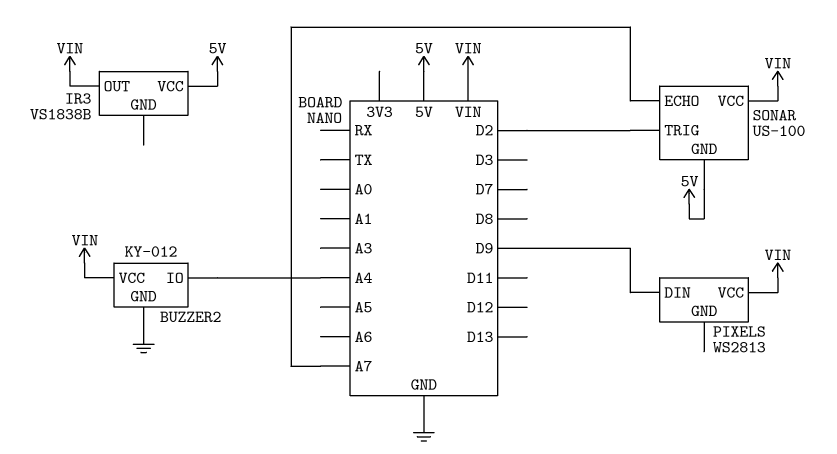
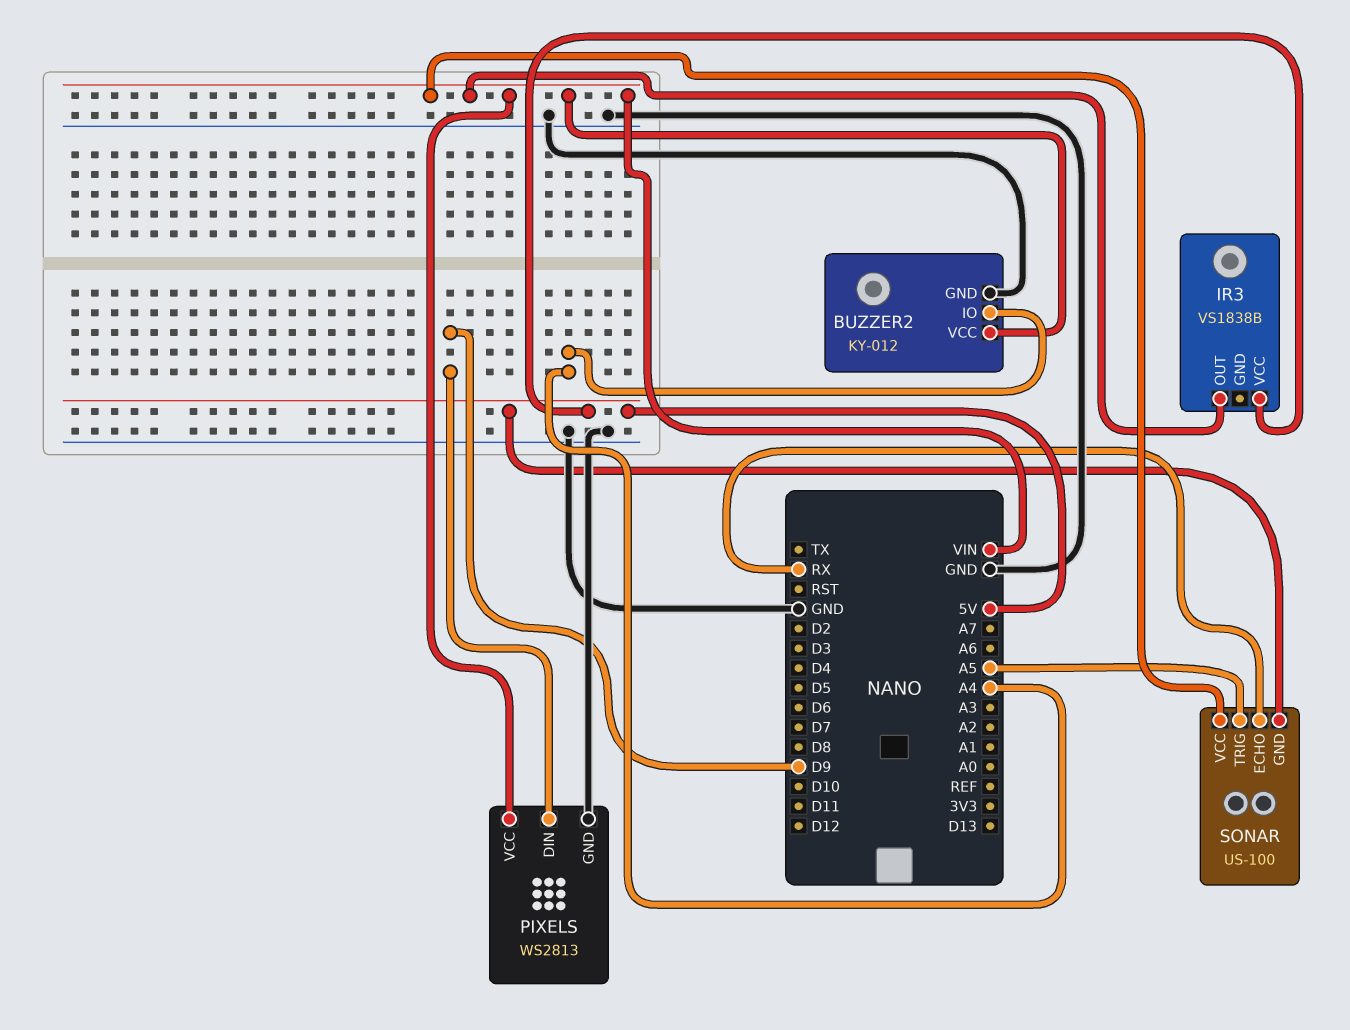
PIXELS pin GND: none -> GND
SONAR pin ECHO: A7 -> RX
SONAR pin TRIG: D2 -> A5

